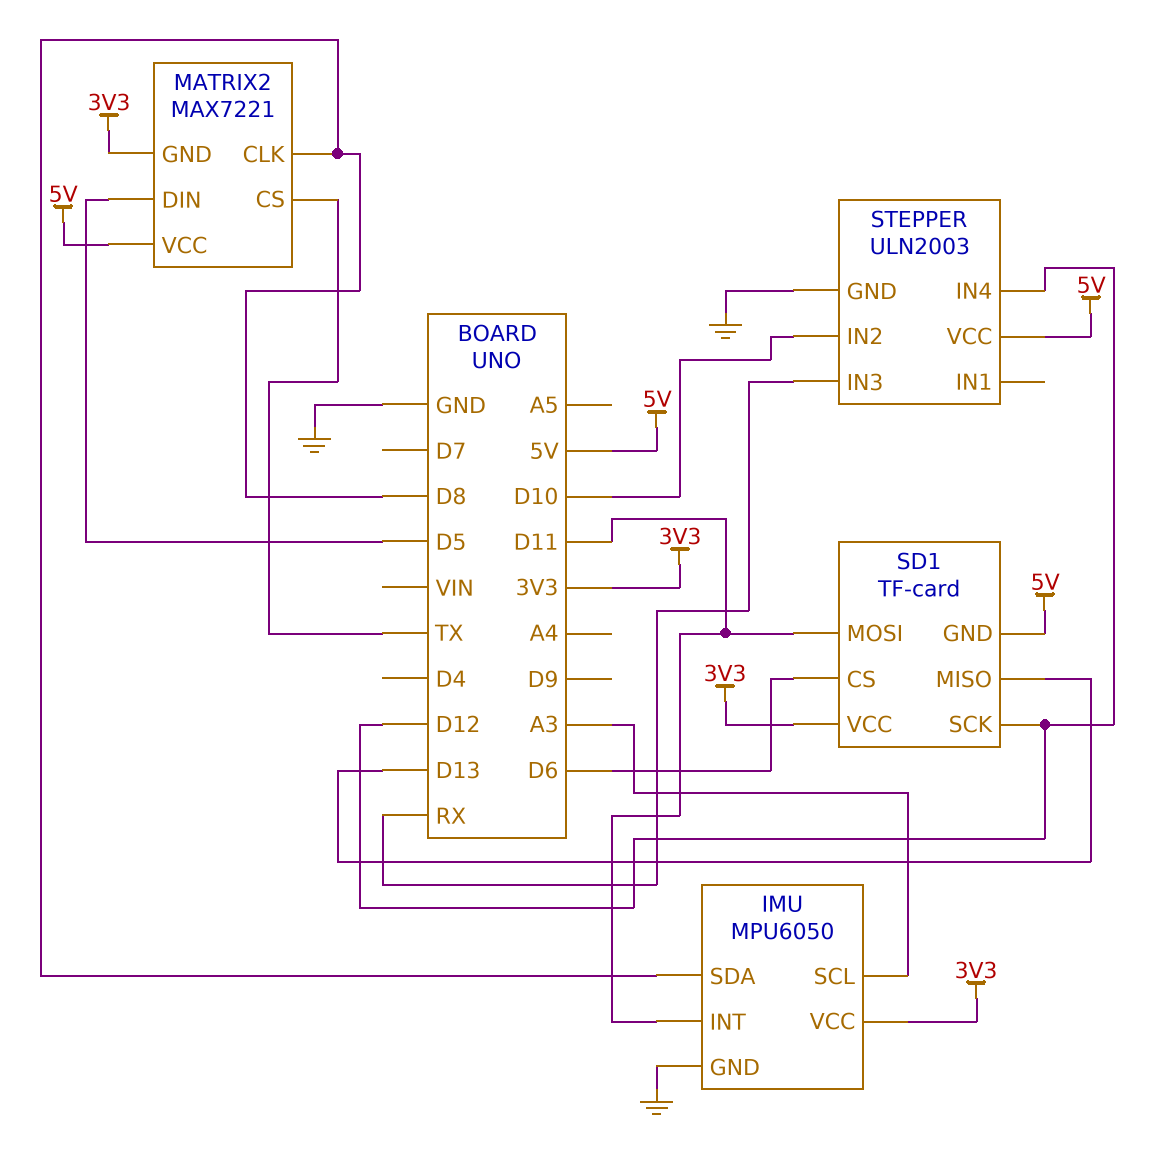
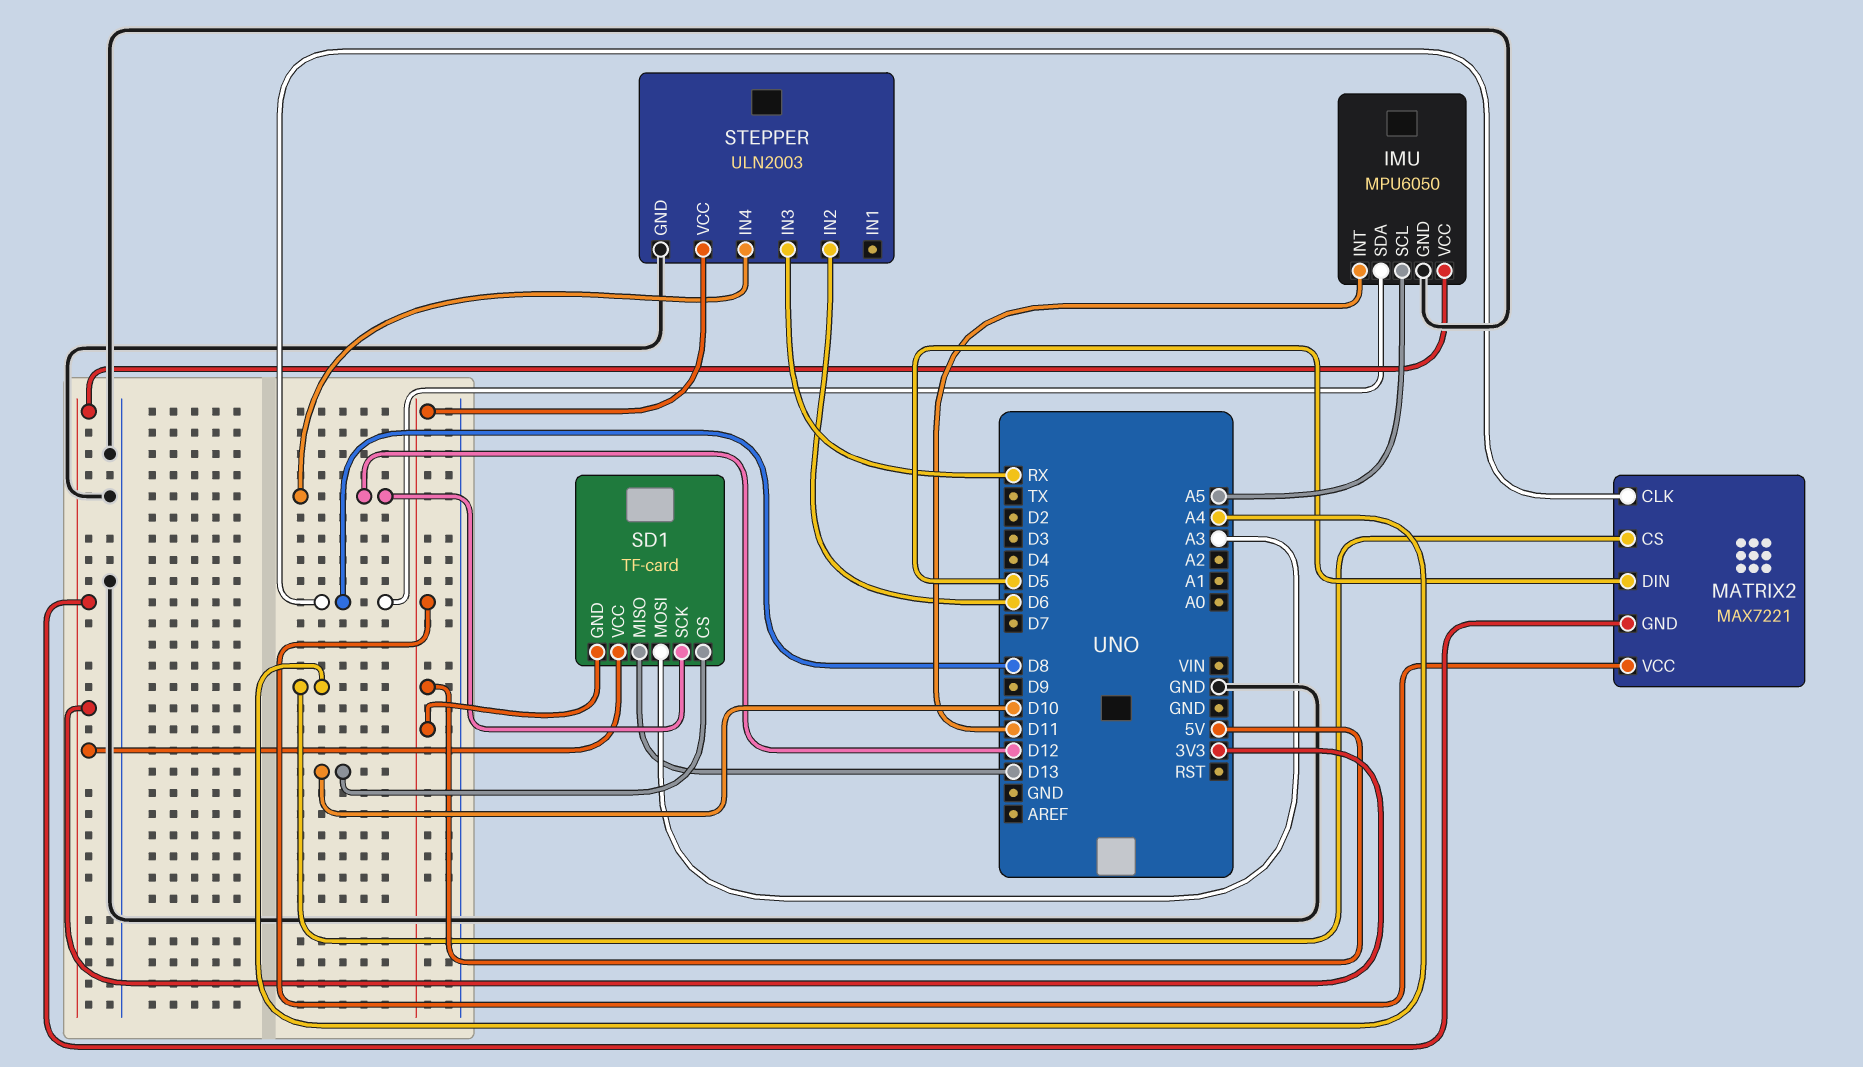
IMU pin SCL: A3 -> A5
MATRIX2 pin CS: TX -> A4
SD1 pin CS: D6 -> D10
SD1 pin MOSI: D11 -> A3
STEPPER pin IN2: D10 -> D6

